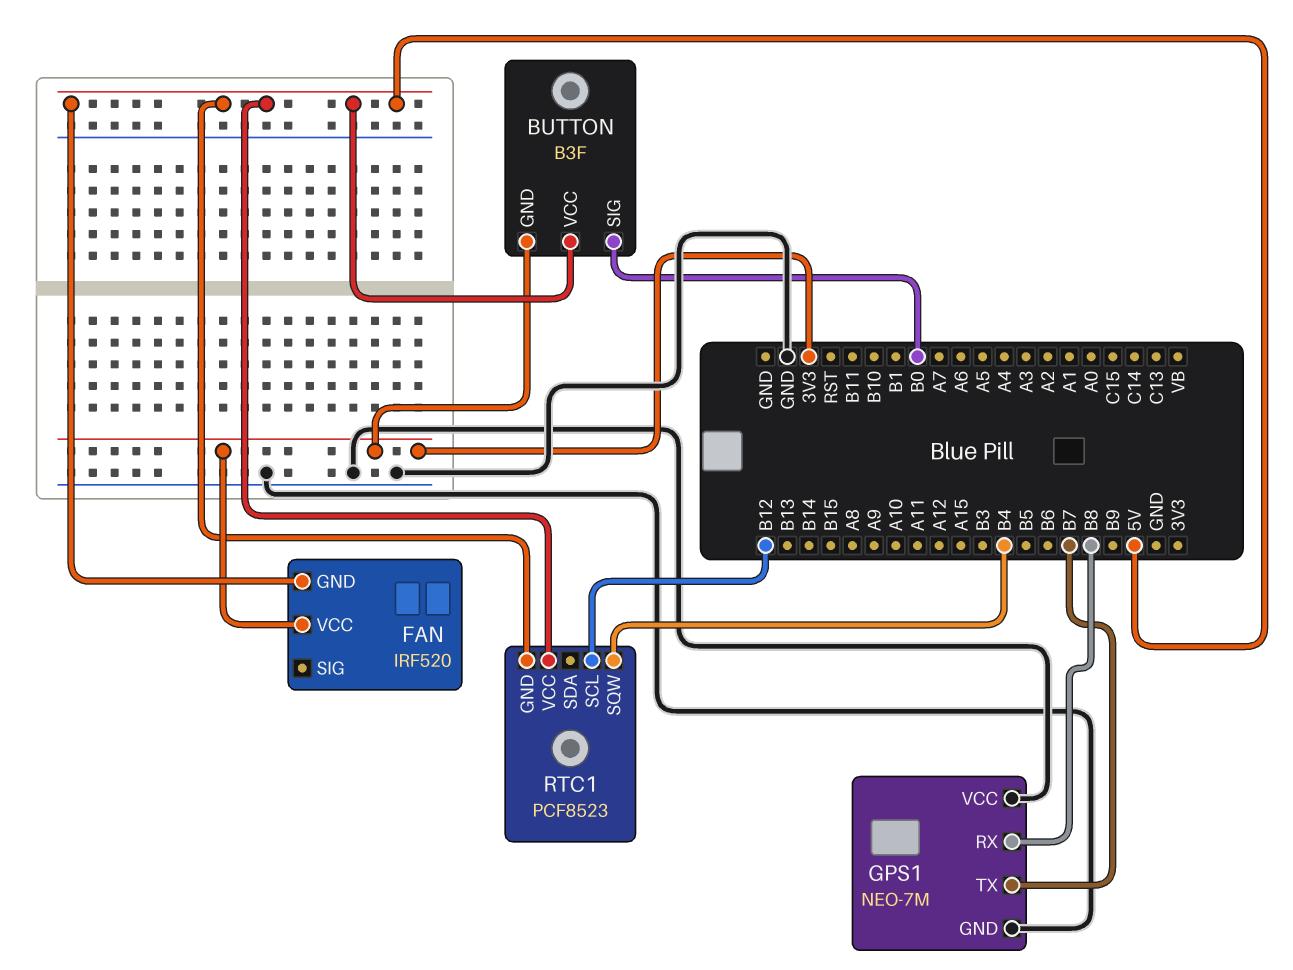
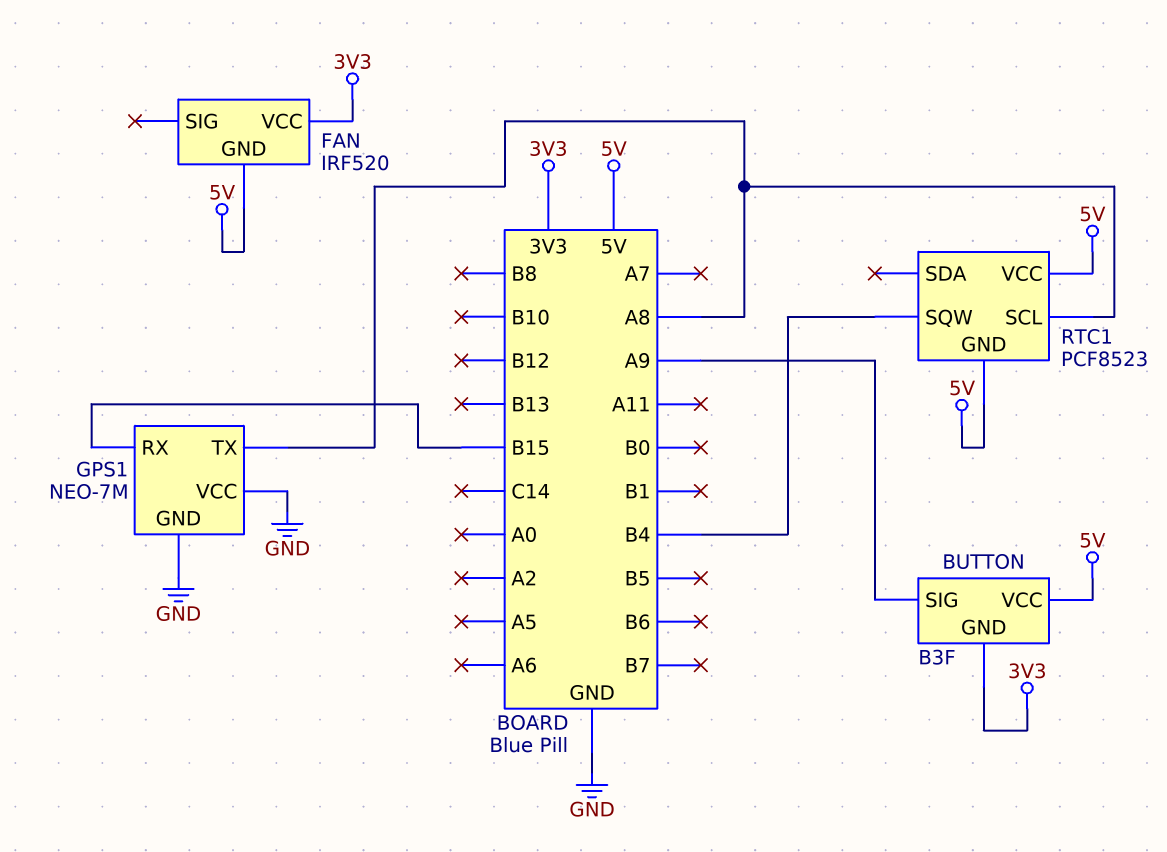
BUTTON pin SIG: B0 -> A9
GPS1 pin RX: B8 -> B15
GPS1 pin TX: B7 -> A8
RTC1 pin SCL: B12 -> A8

